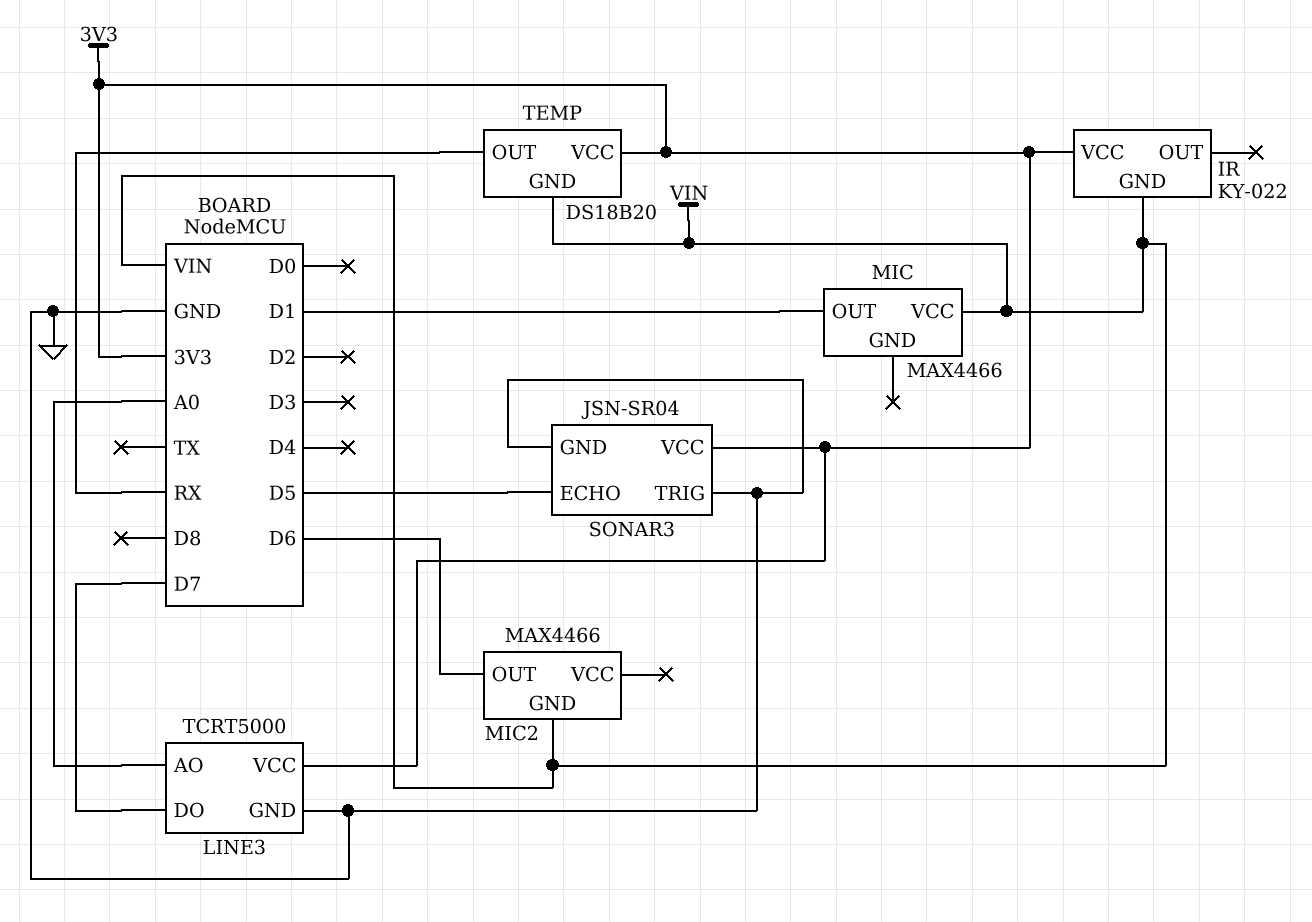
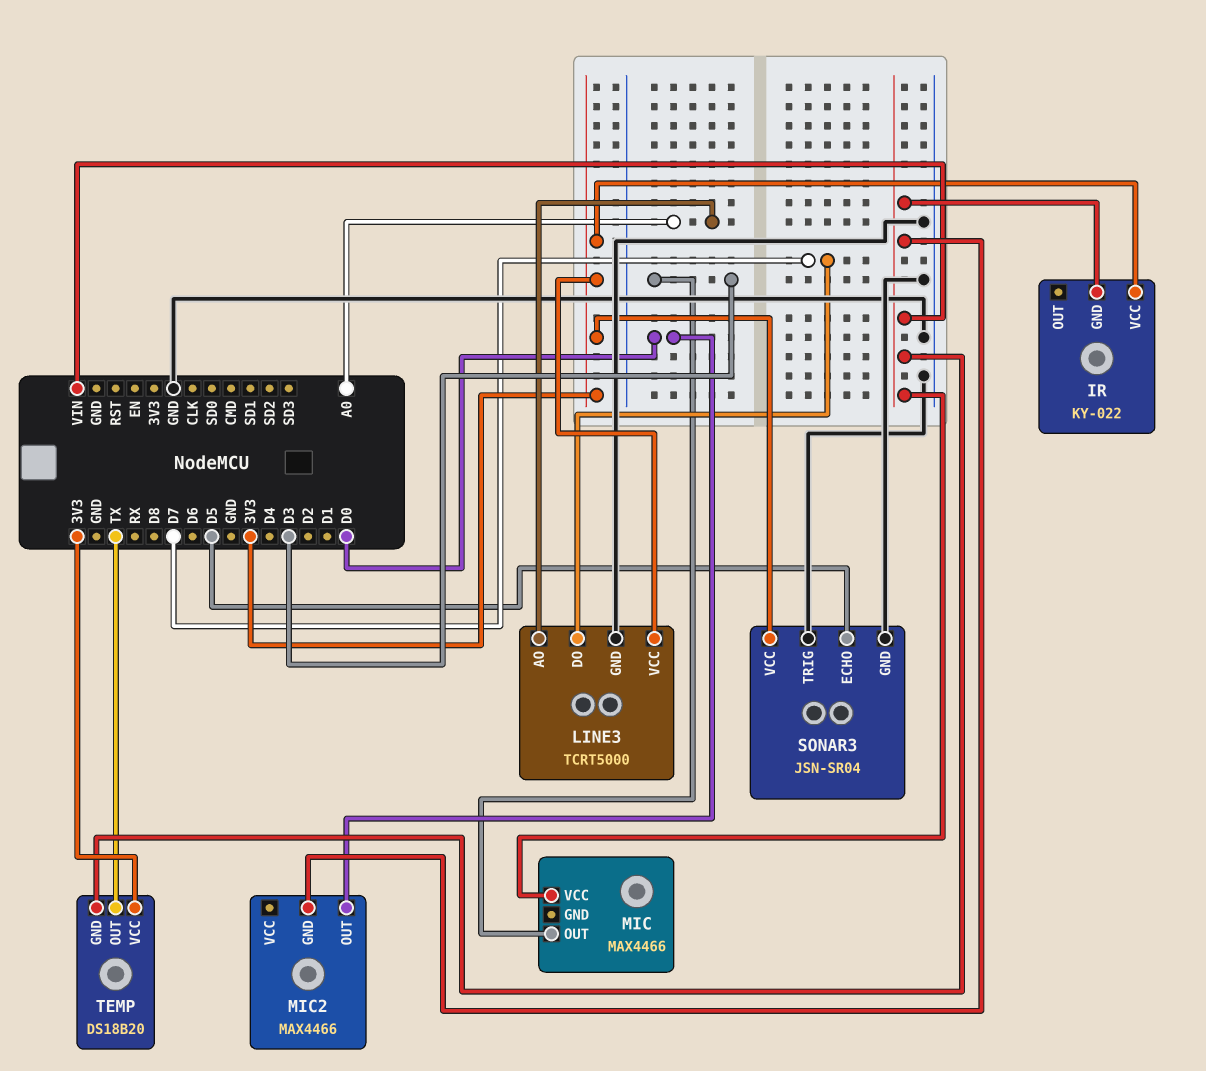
MIC pin OUT: D1 -> D3
MIC2 pin OUT: D6 -> D0
TEMP pin OUT: RX -> TX

